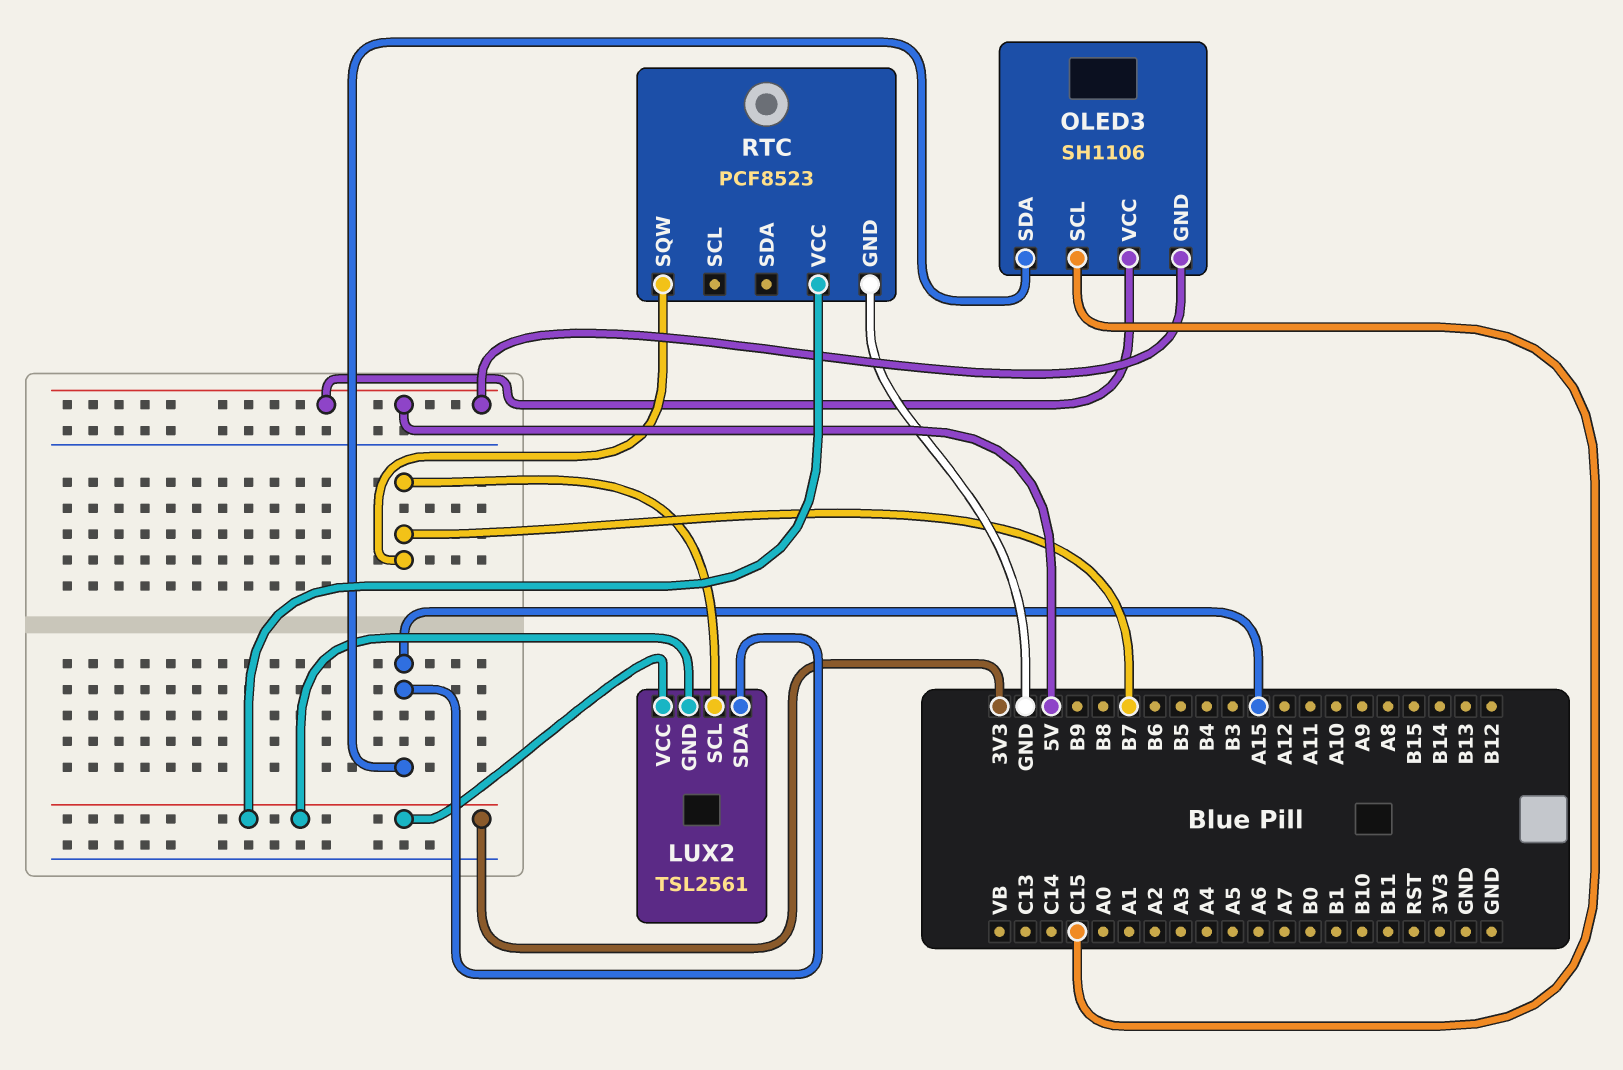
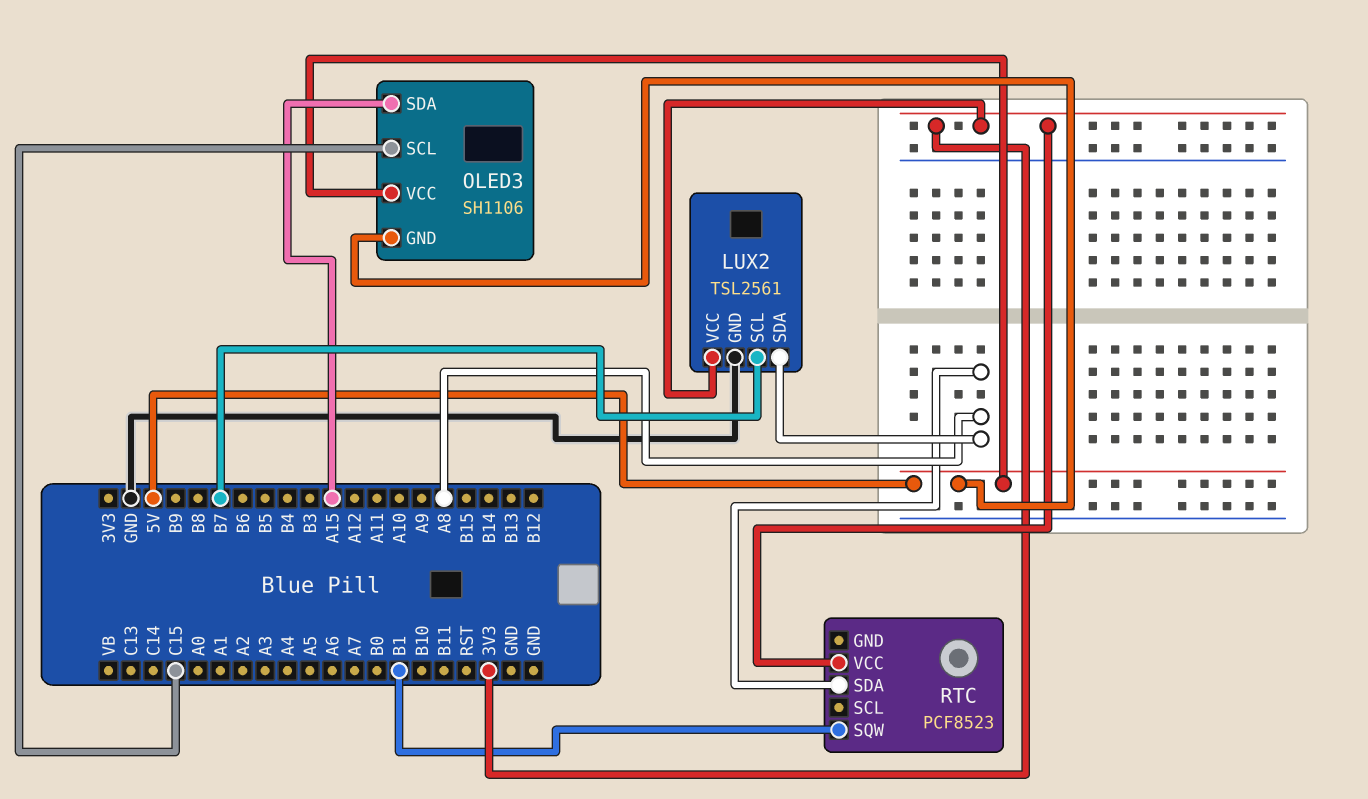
LUX2 pin GND: 3V3 -> GND
LUX2 pin SDA: A15 -> A8
RTC pin GND: GND -> none
RTC pin SDA: none -> A8
RTC pin SQW: B7 -> B1

